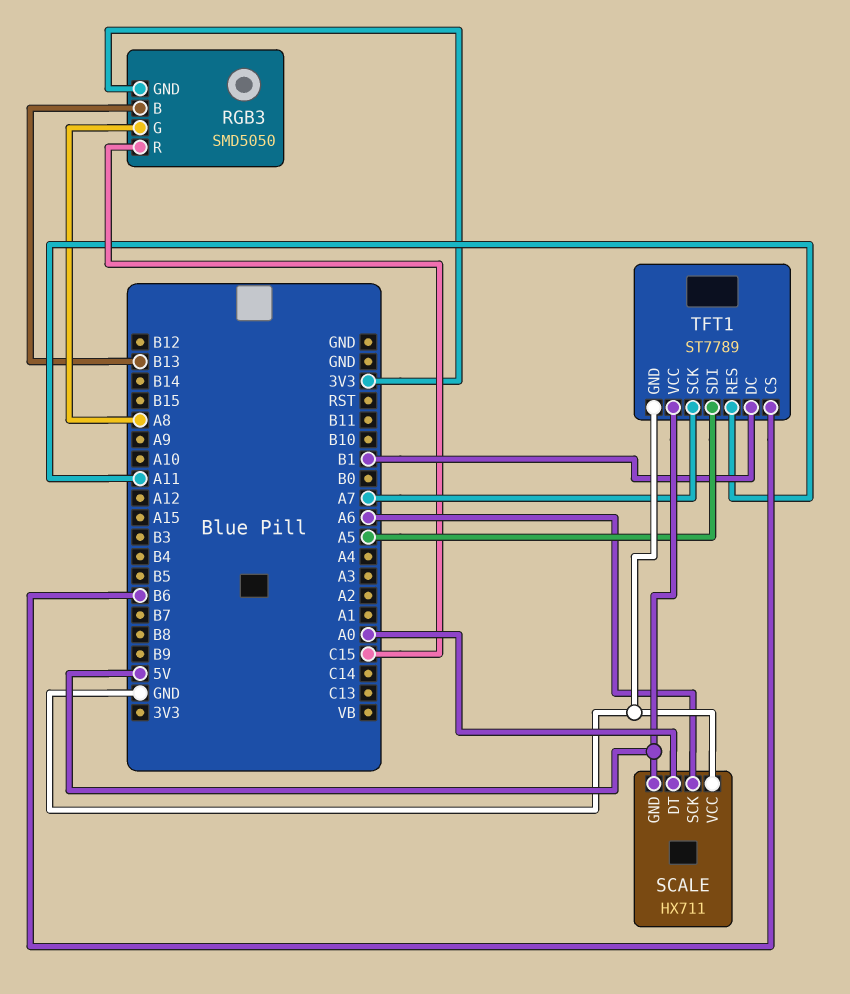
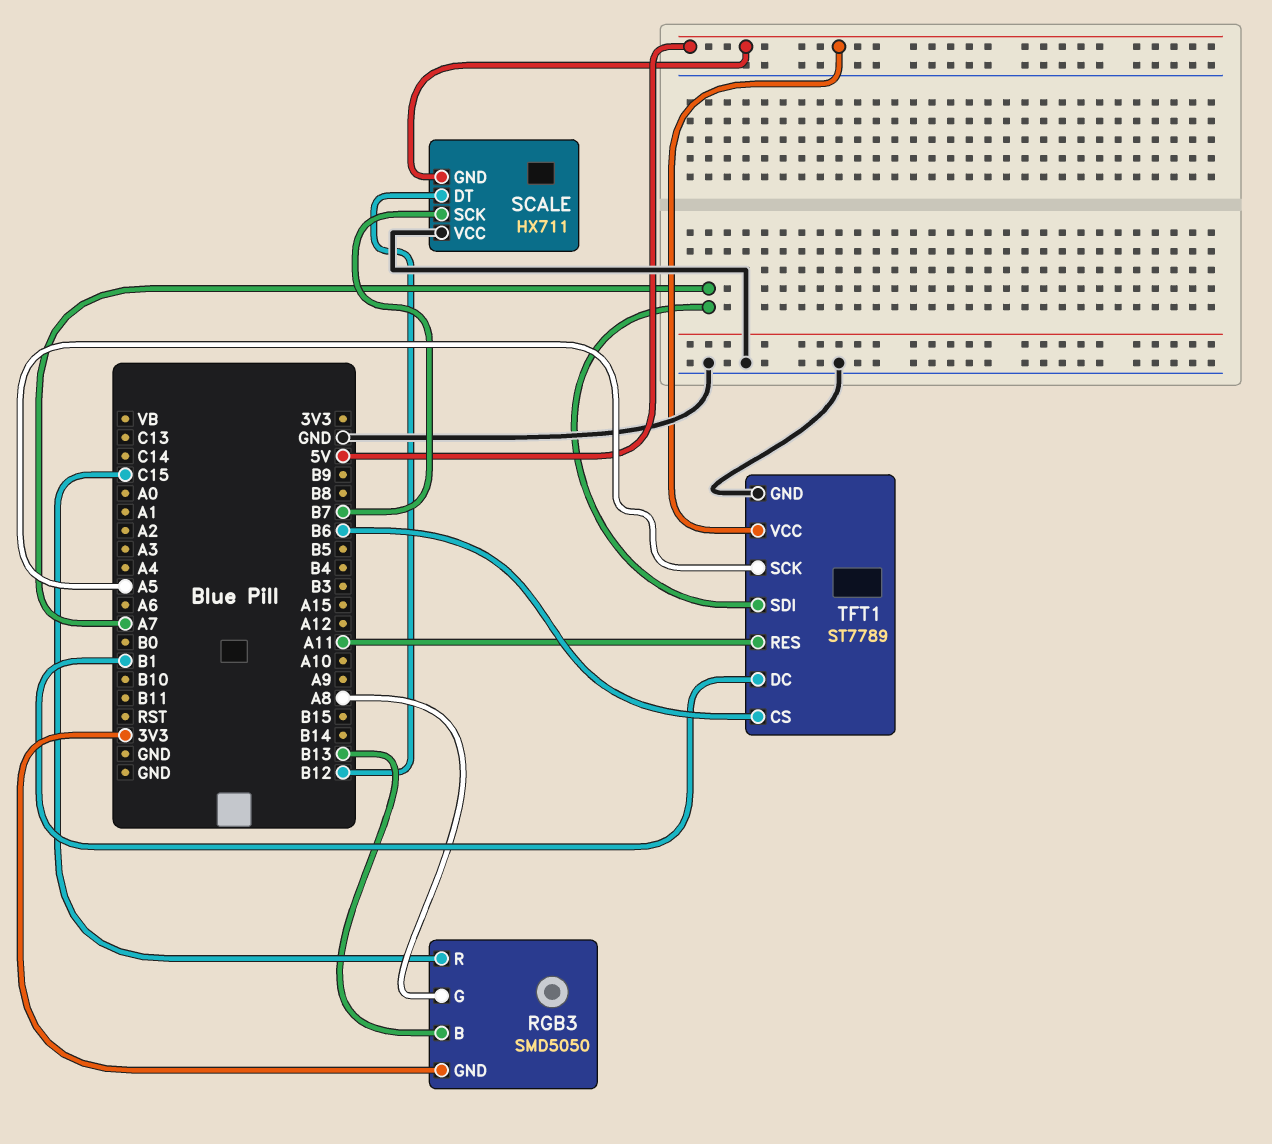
SCALE pin DT: A0 -> B12
SCALE pin SCK: A6 -> B7
TFT1 pin SCK: A7 -> A5
TFT1 pin SDI: A5 -> A7

